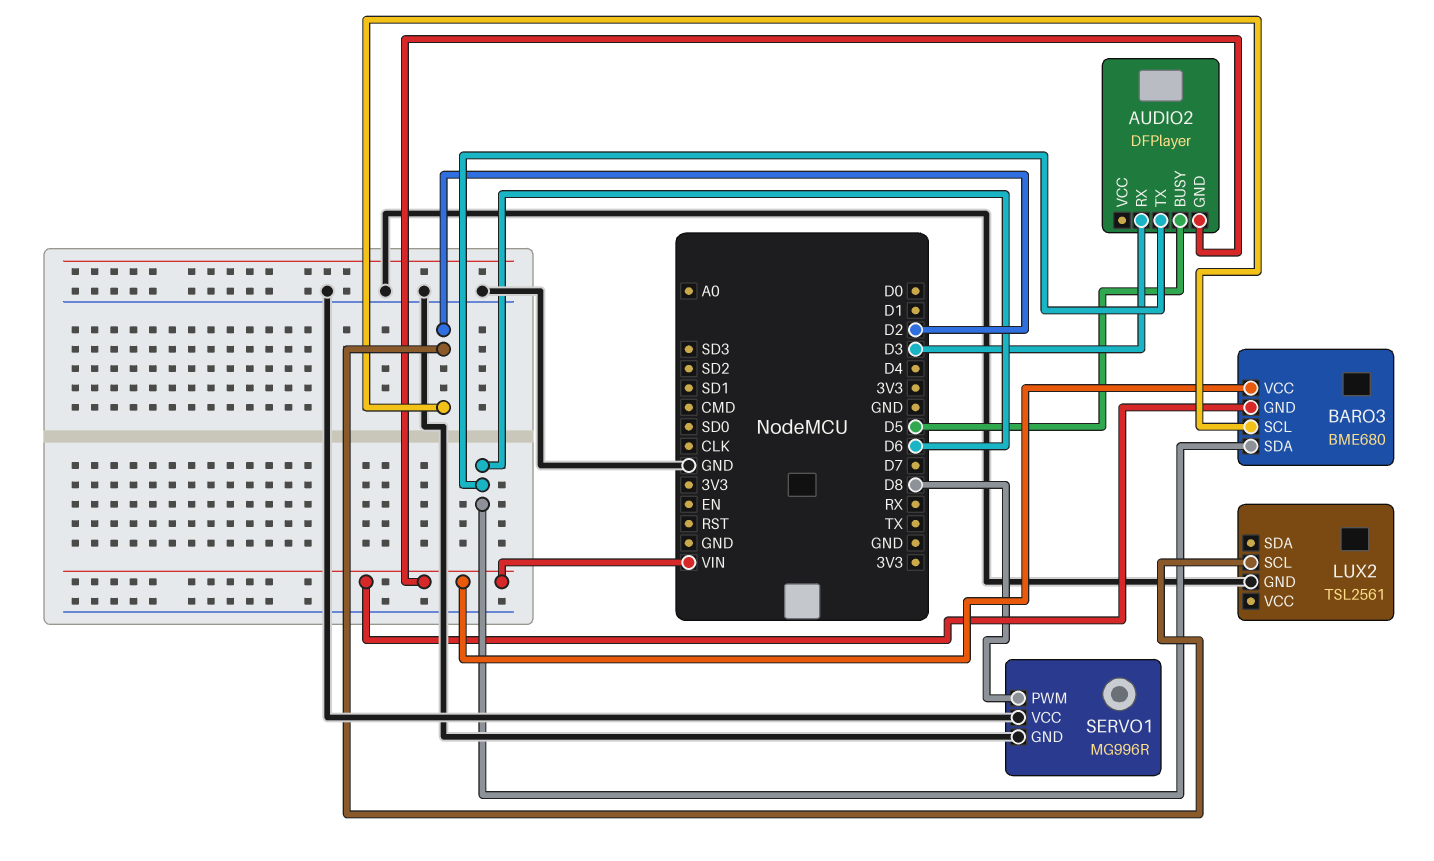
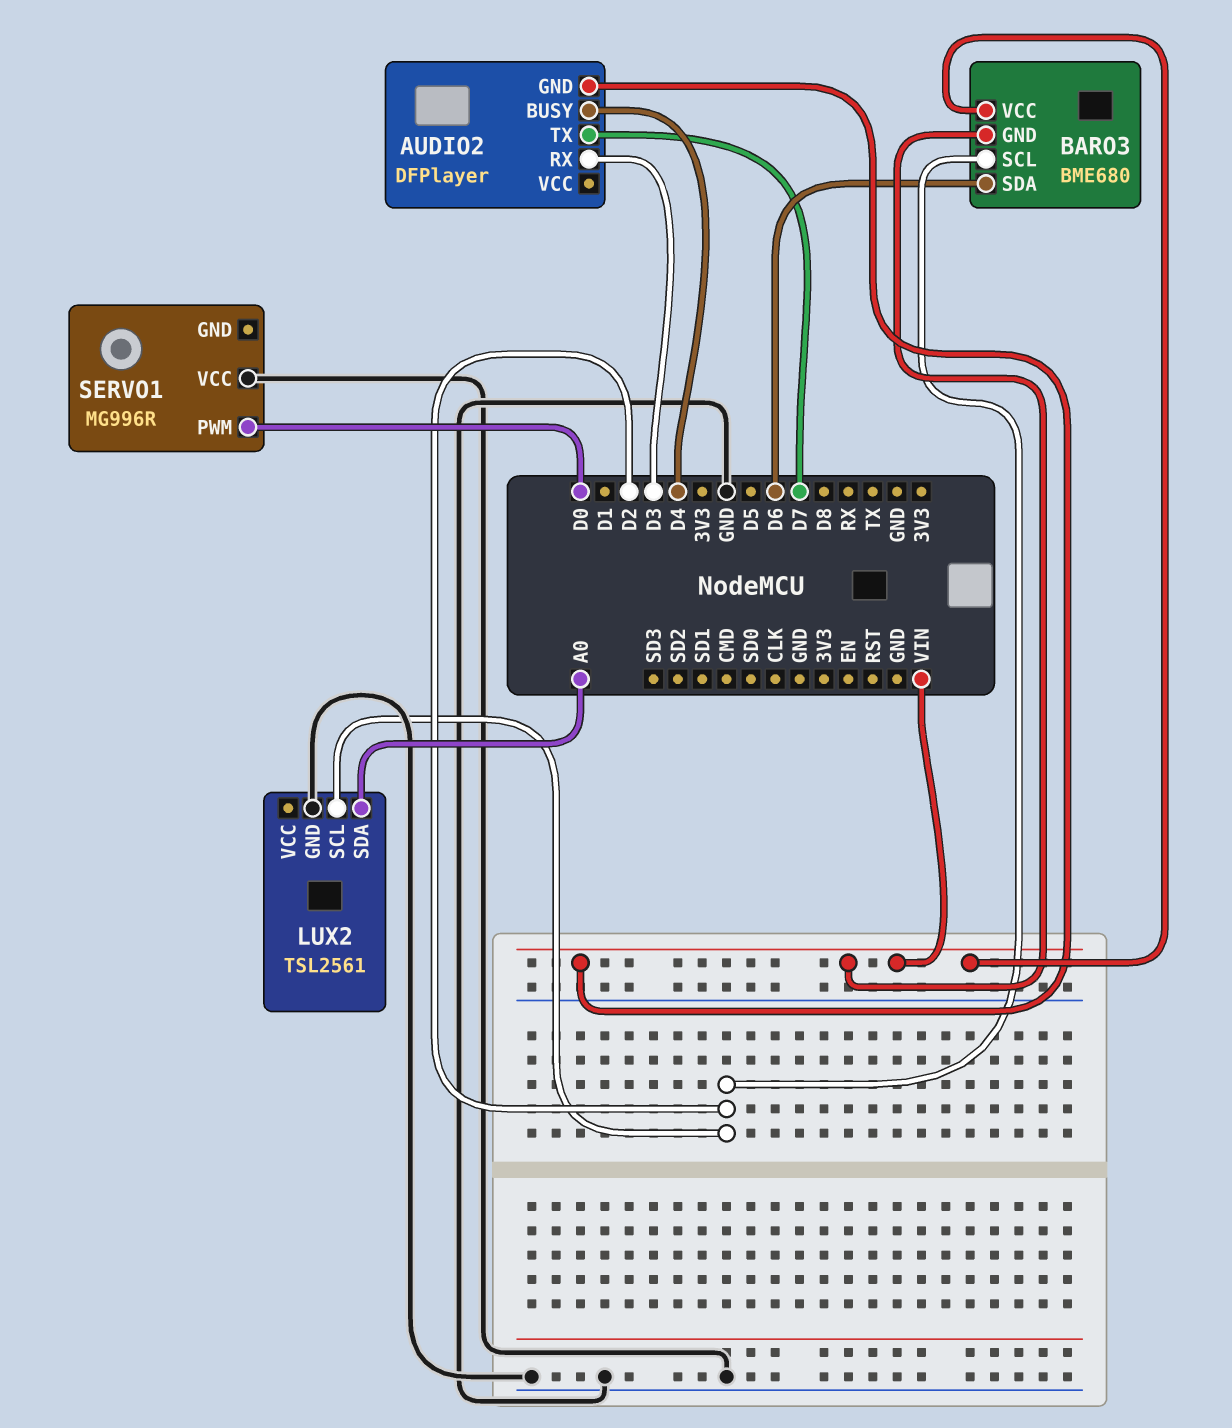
AUDIO2 pin BUSY: D5 -> D4
AUDIO2 pin TX: D6 -> D7
LUX2 pin SDA: none -> A0
SERVO1 pin GND: GND -> none
SERVO1 pin PWM: D8 -> D0

